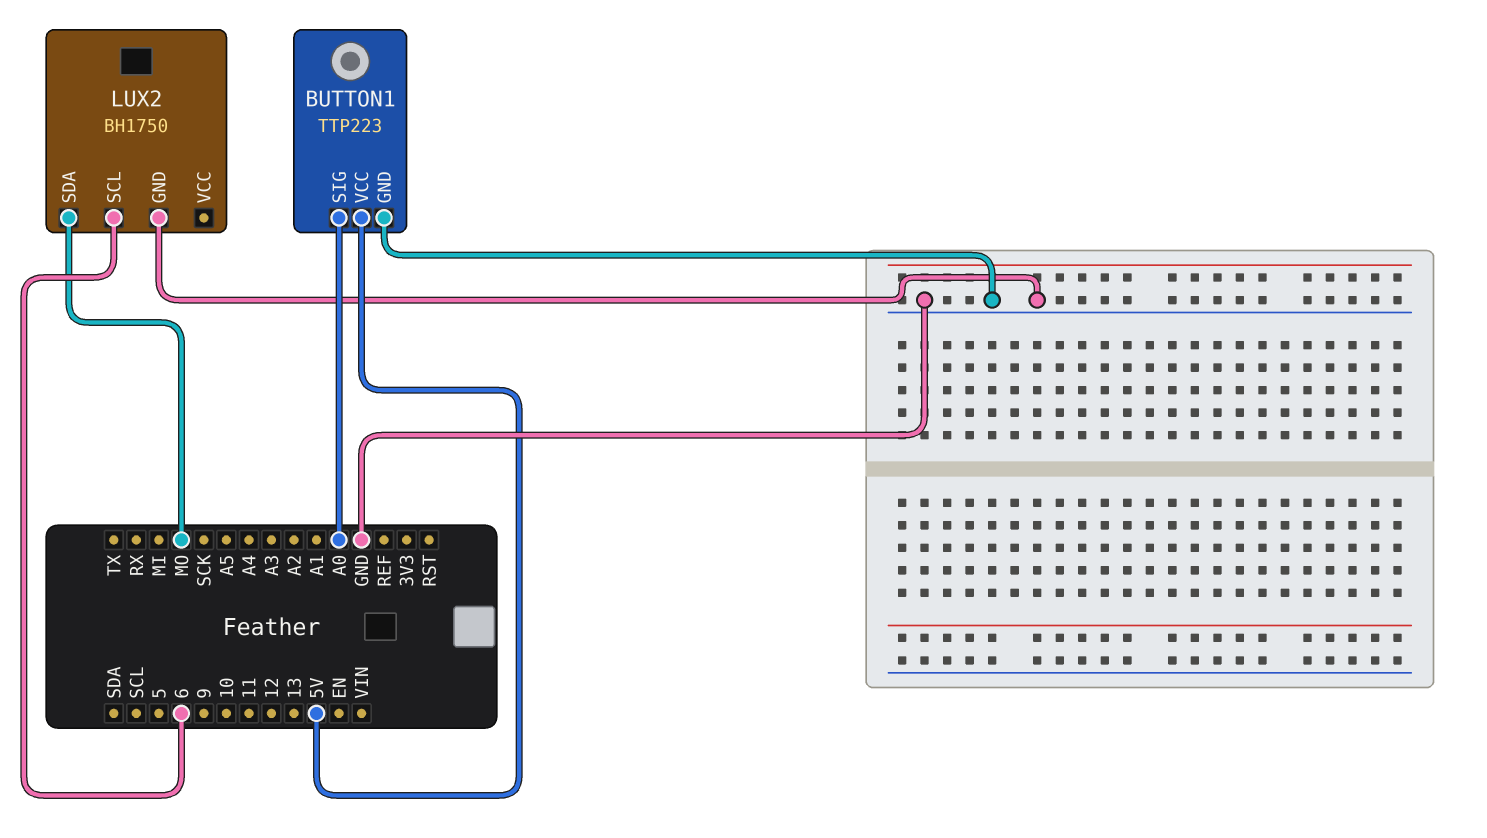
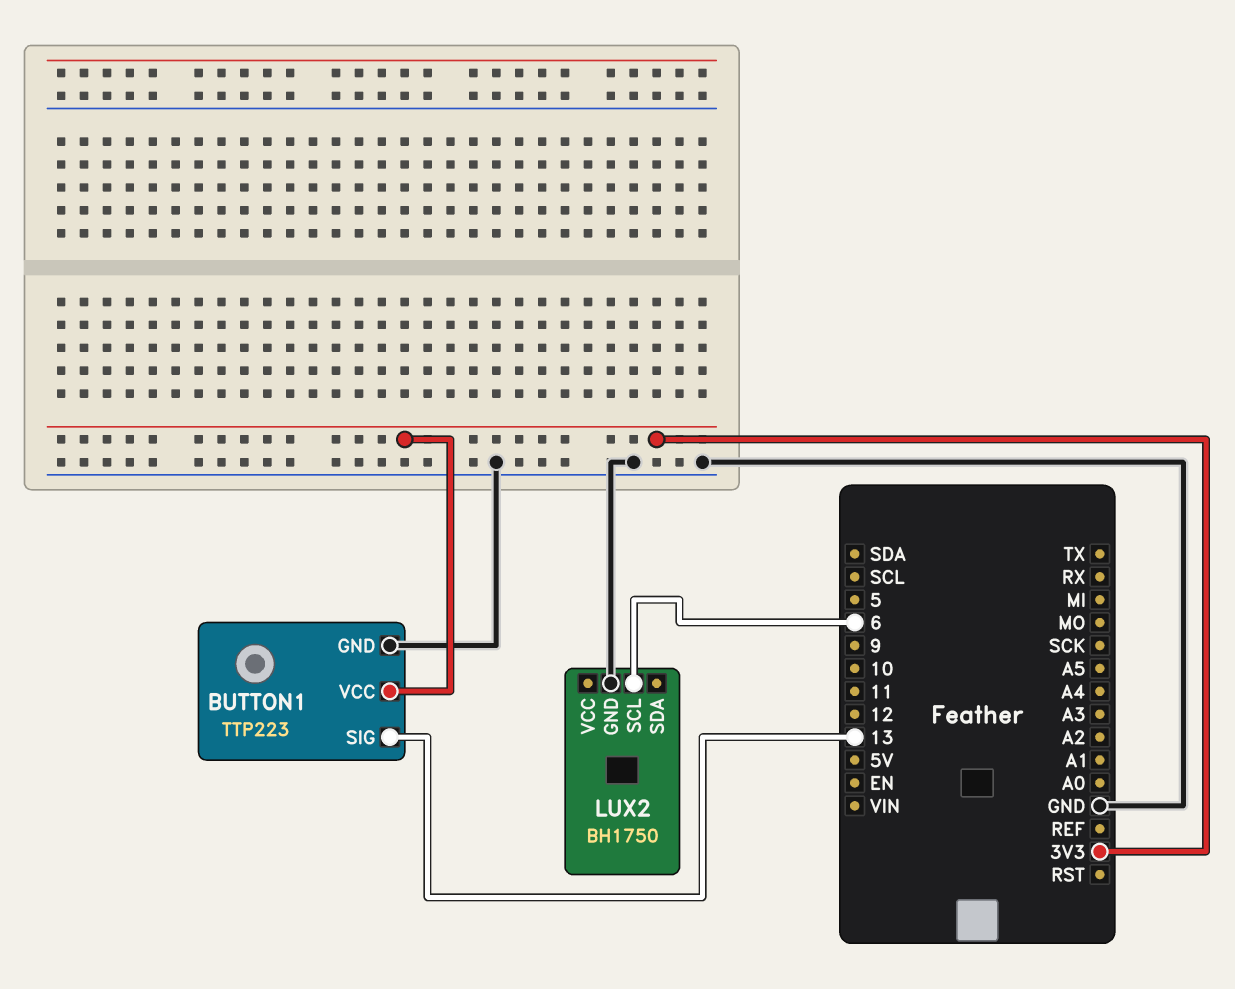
BUTTON1 pin SIG: A0 -> 13
BUTTON1 pin VCC: 5V -> 3V3
LUX2 pin SDA: MO -> none

